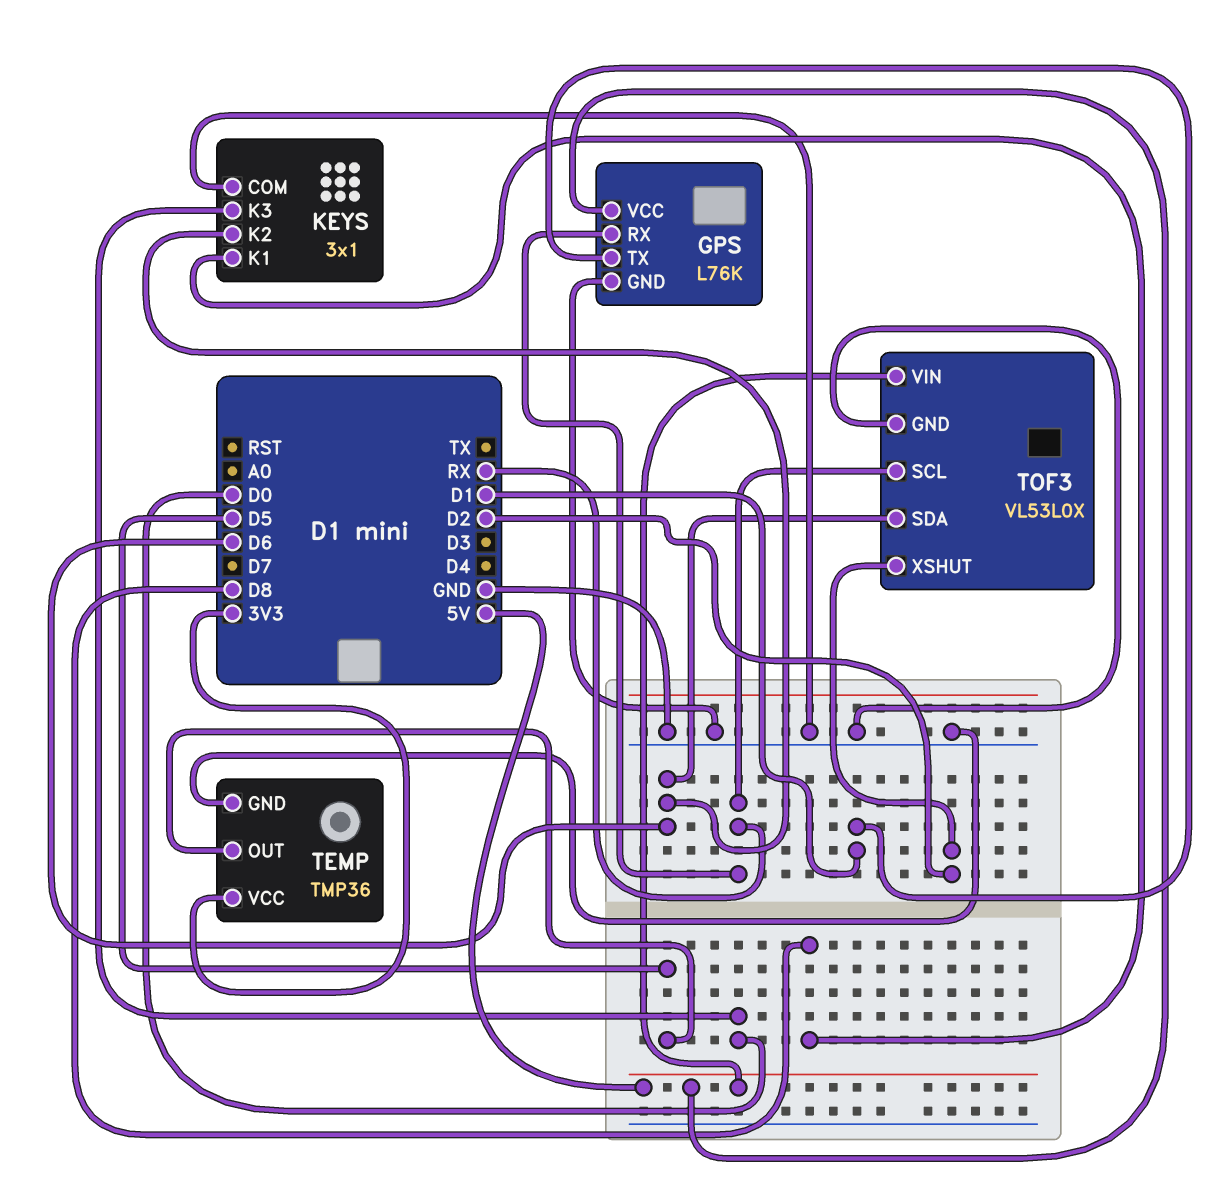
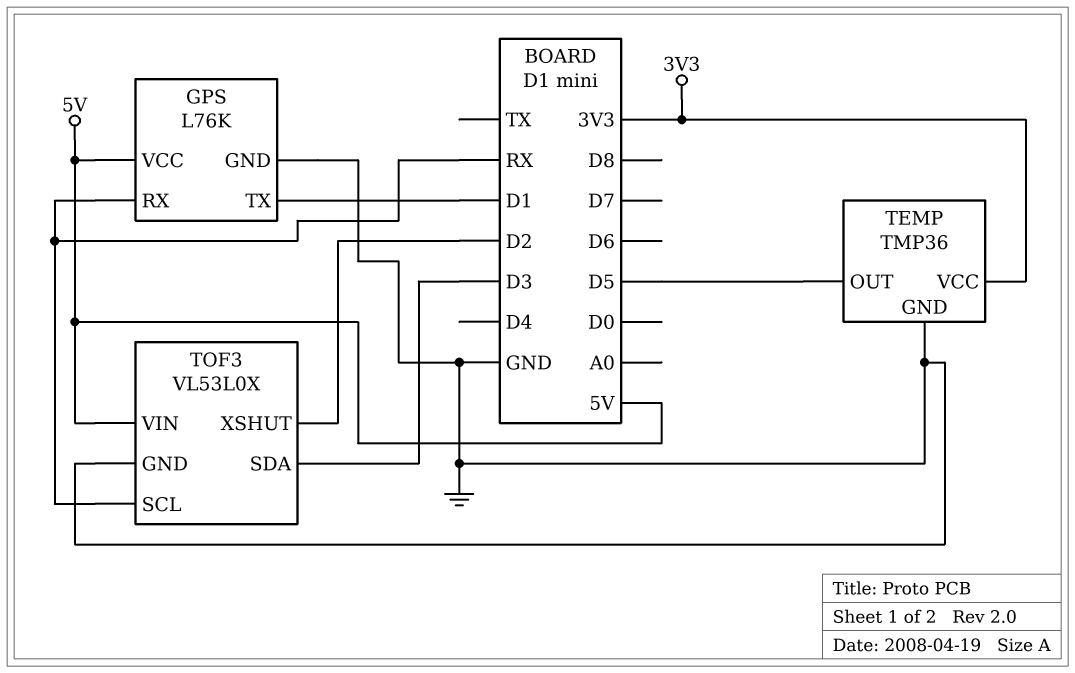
KEYS: 3x1 -> none
KEYS pin COM: GND -> none
KEYS pin K1: D8 -> none
KEYS pin K2: D6 -> none
KEYS pin K3: D0 -> none
TOF3 pin SDA: D6 -> D3

